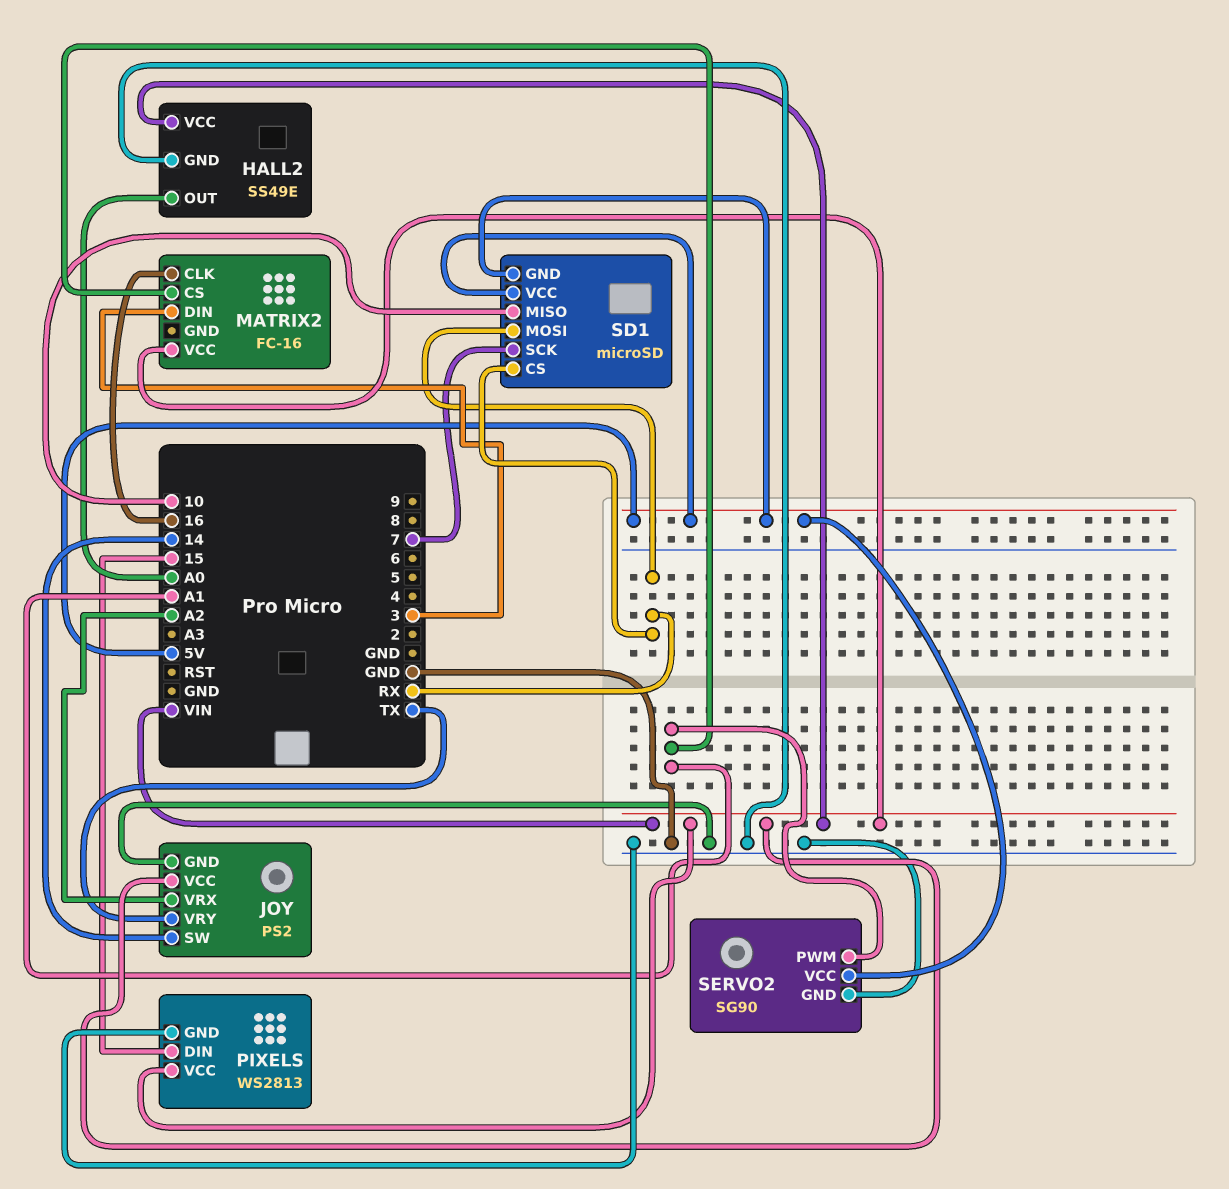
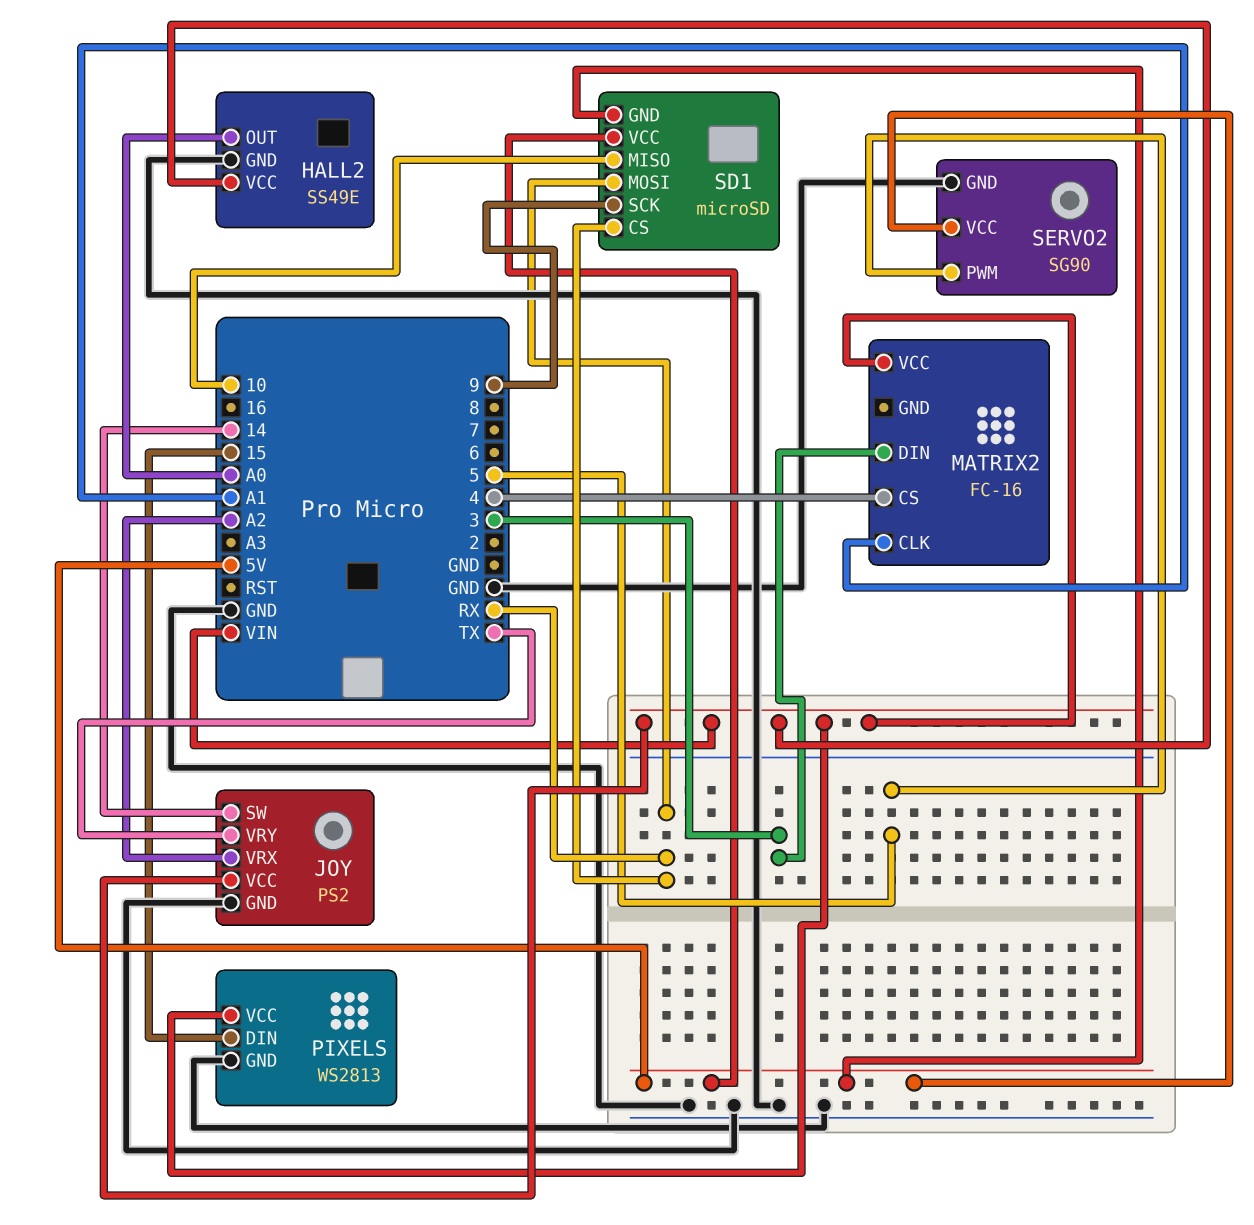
MATRIX2 pin CLK: 16 -> A1
MATRIX2 pin CS: A1 -> 4
SD1 pin SCK: 7 -> 9
SERVO2 pin PWM: A1 -> 5

